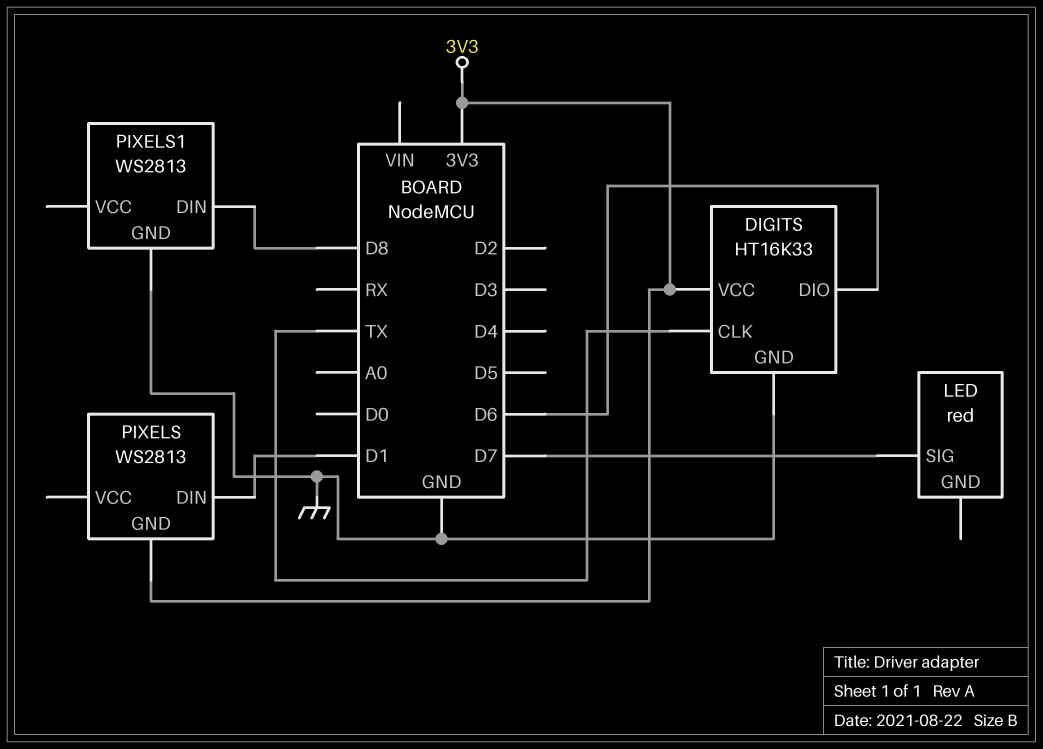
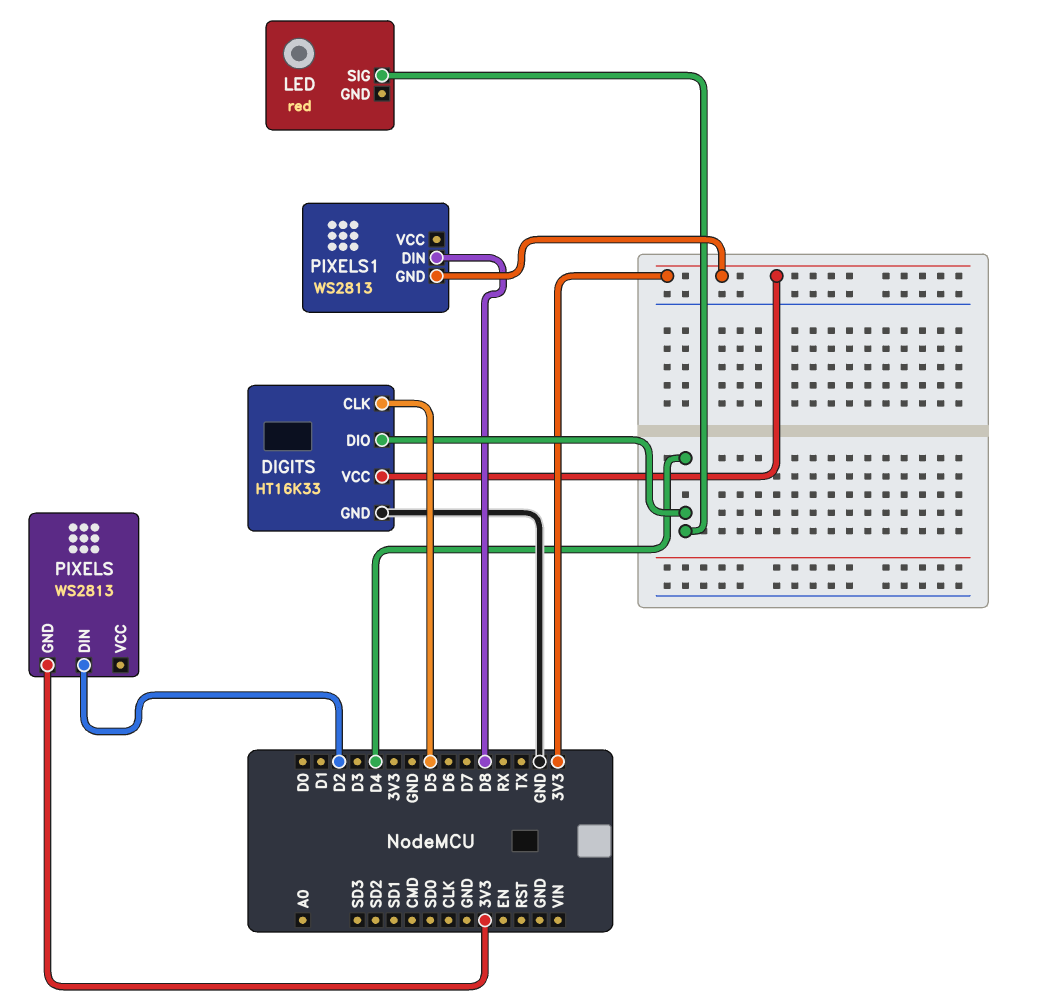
DIGITS pin CLK: TX -> D5
DIGITS pin DIO: D6 -> D4
LED pin SIG: D7 -> D4
PIXELS pin DIN: D1 -> D2
PIXELS1 pin GND: GND -> 3V3

